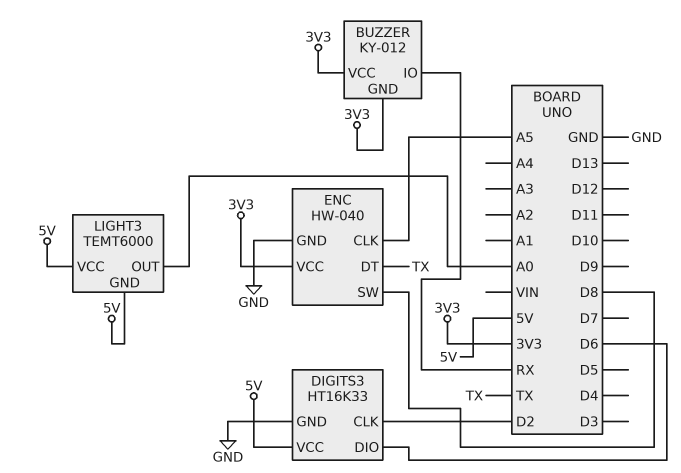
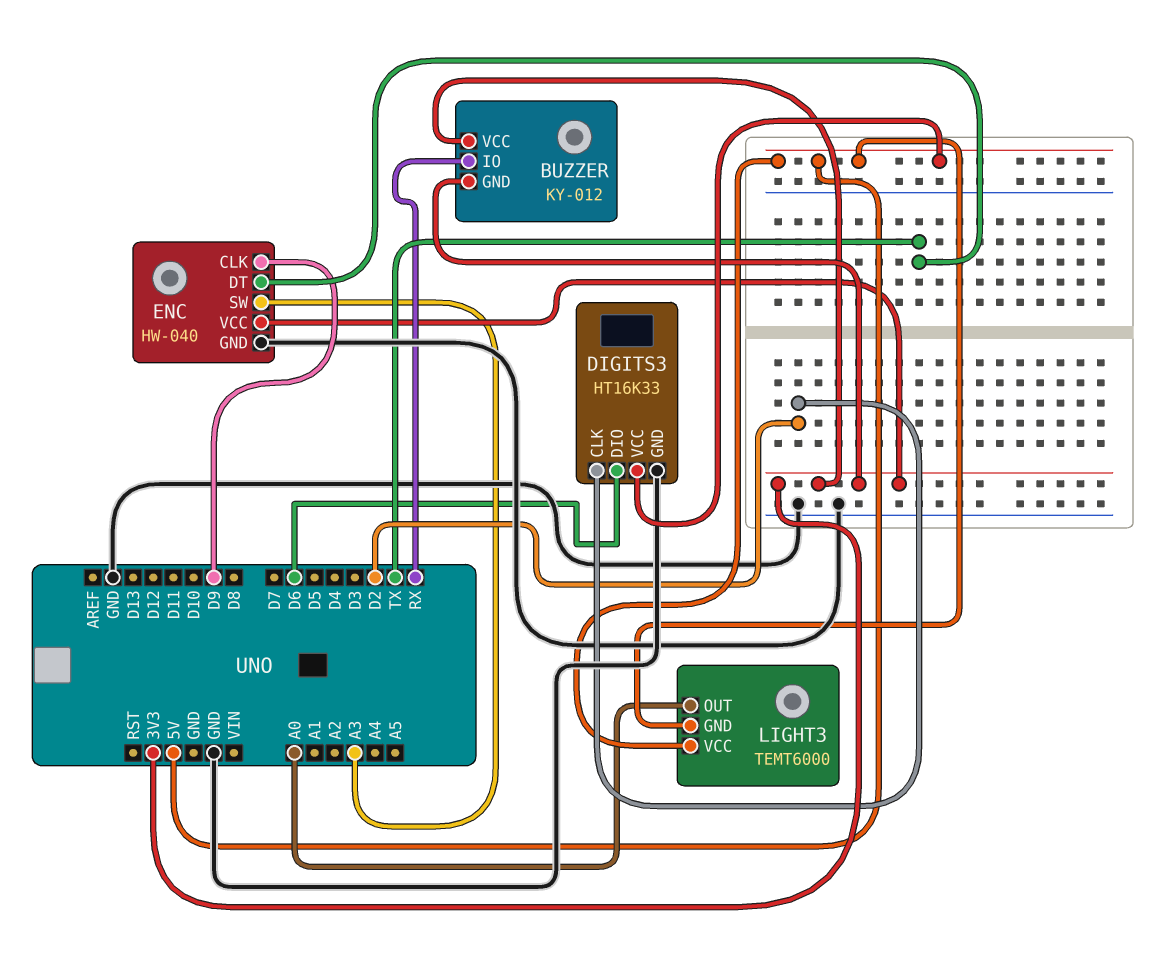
ENC pin CLK: A5 -> D9
ENC pin SW: D8 -> A3

